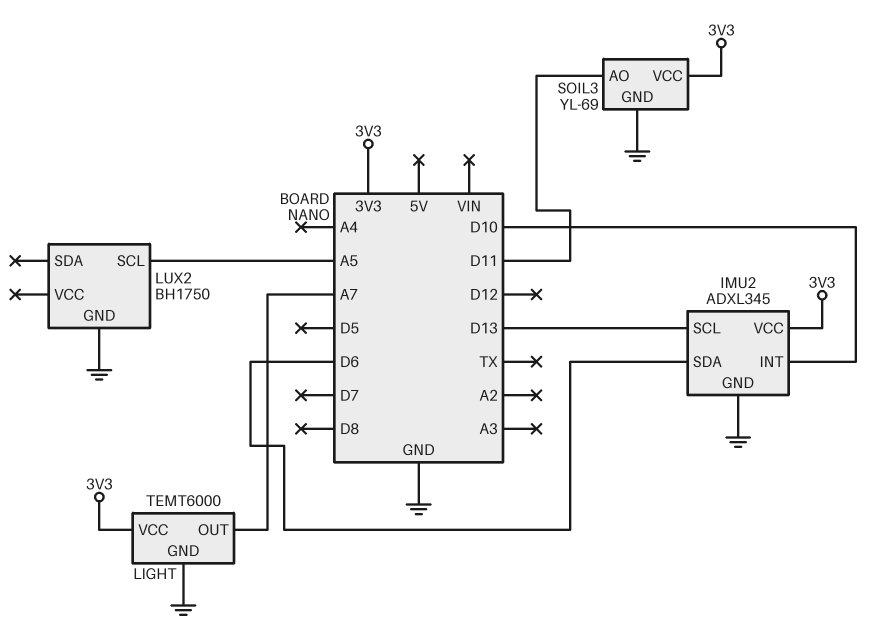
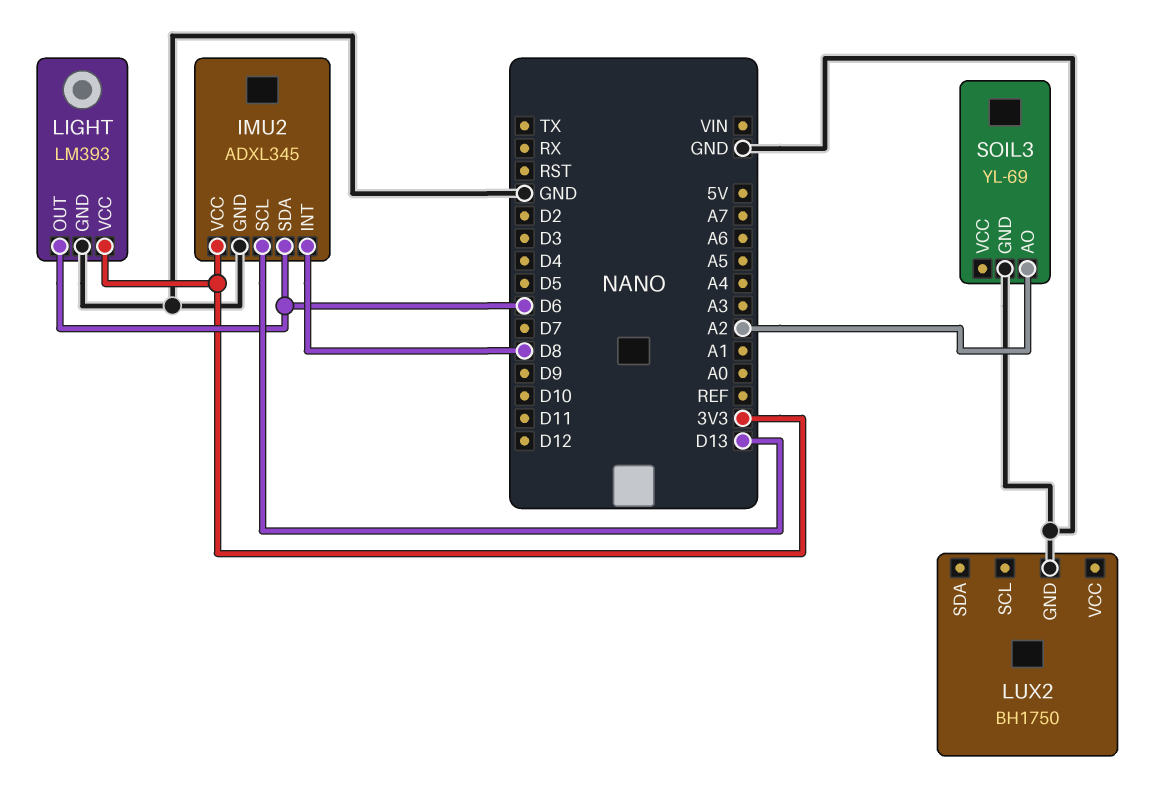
IMU2 pin INT: D10 -> D8
LIGHT: TEMT6000 -> LM393
LIGHT pin OUT: A7 -> D6
LUX2 pin SCL: A5 -> none
SOIL3 pin AO: D11 -> A2
SOIL3 pin VCC: 3V3 -> none

